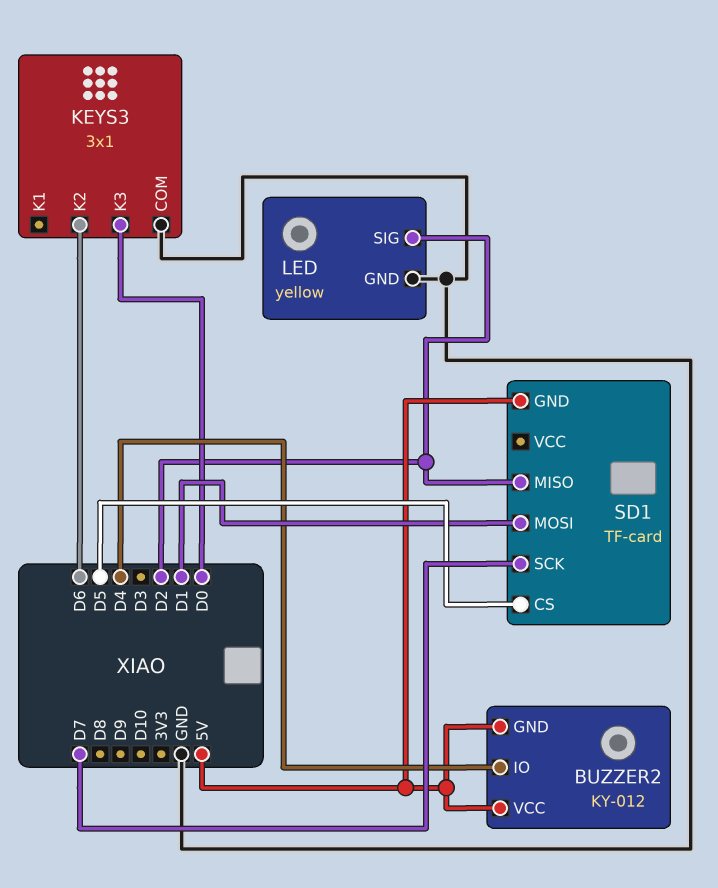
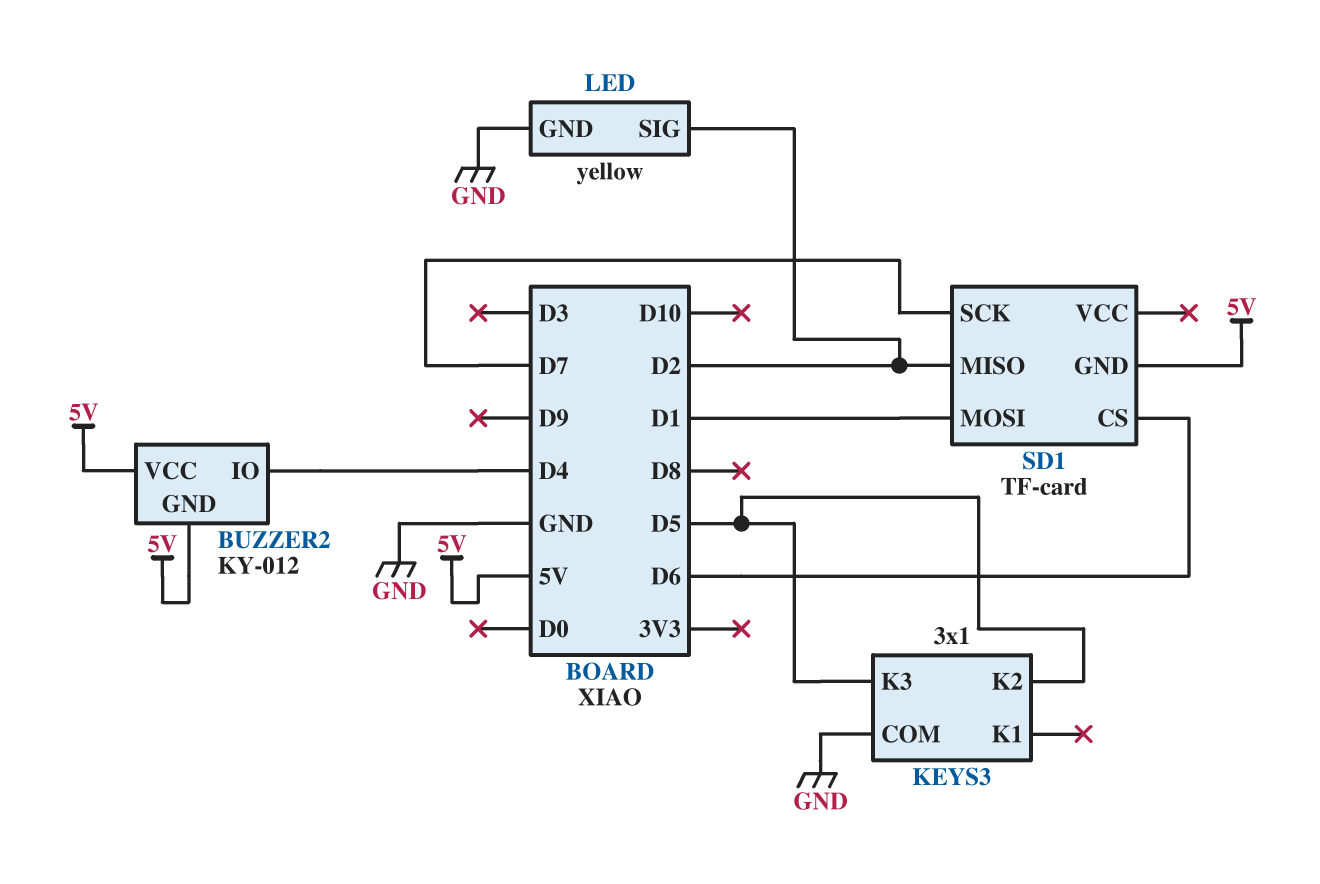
KEYS3 pin K2: D6 -> D5
KEYS3 pin K3: D0 -> D5
SD1 pin CS: D5 -> D6

